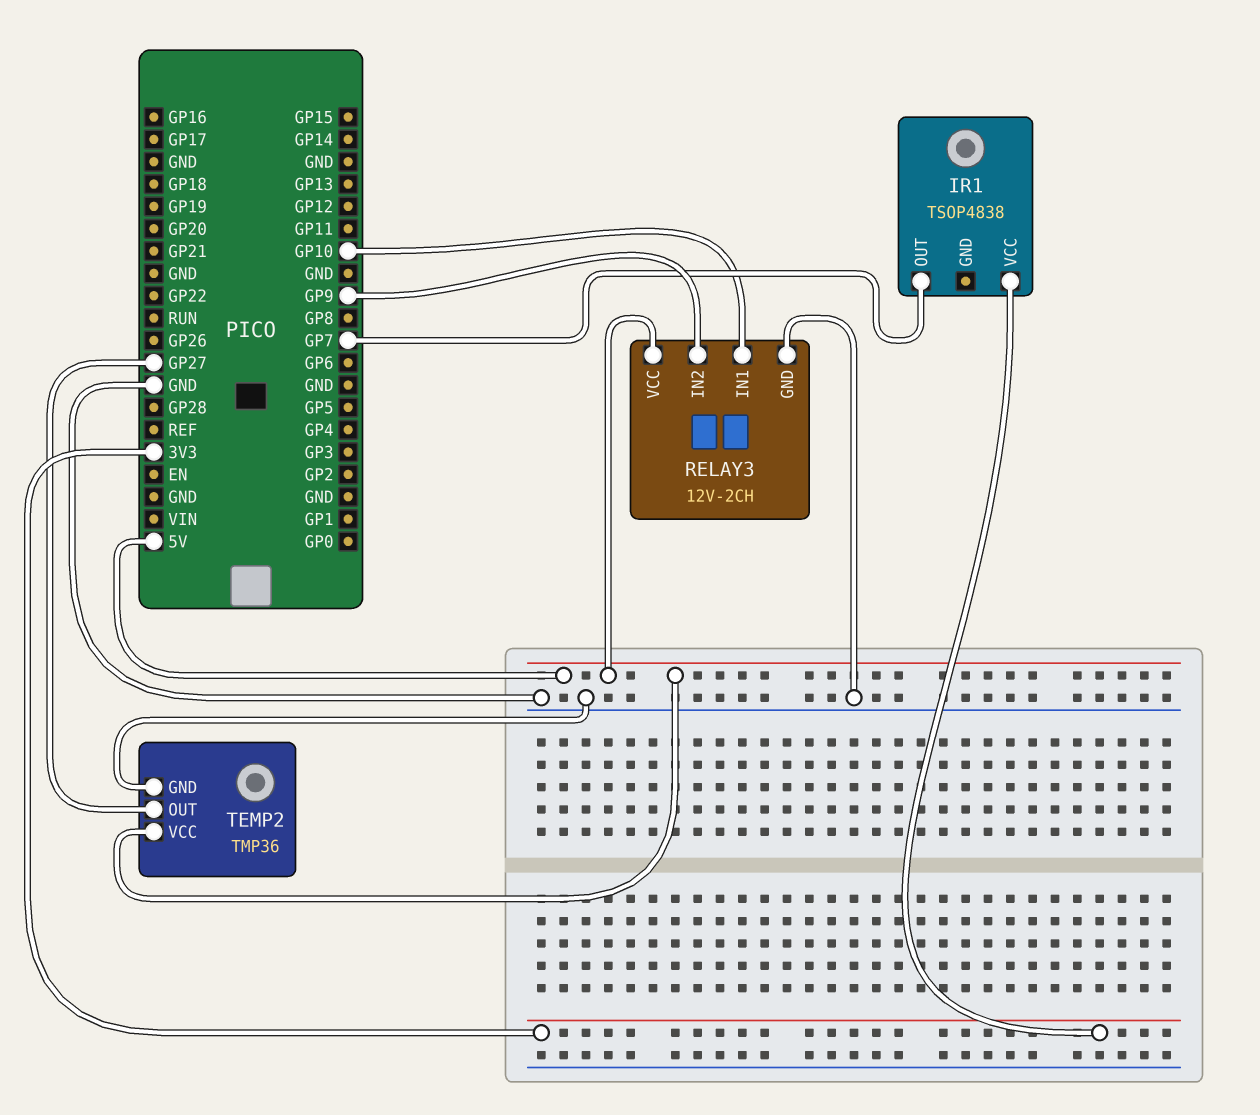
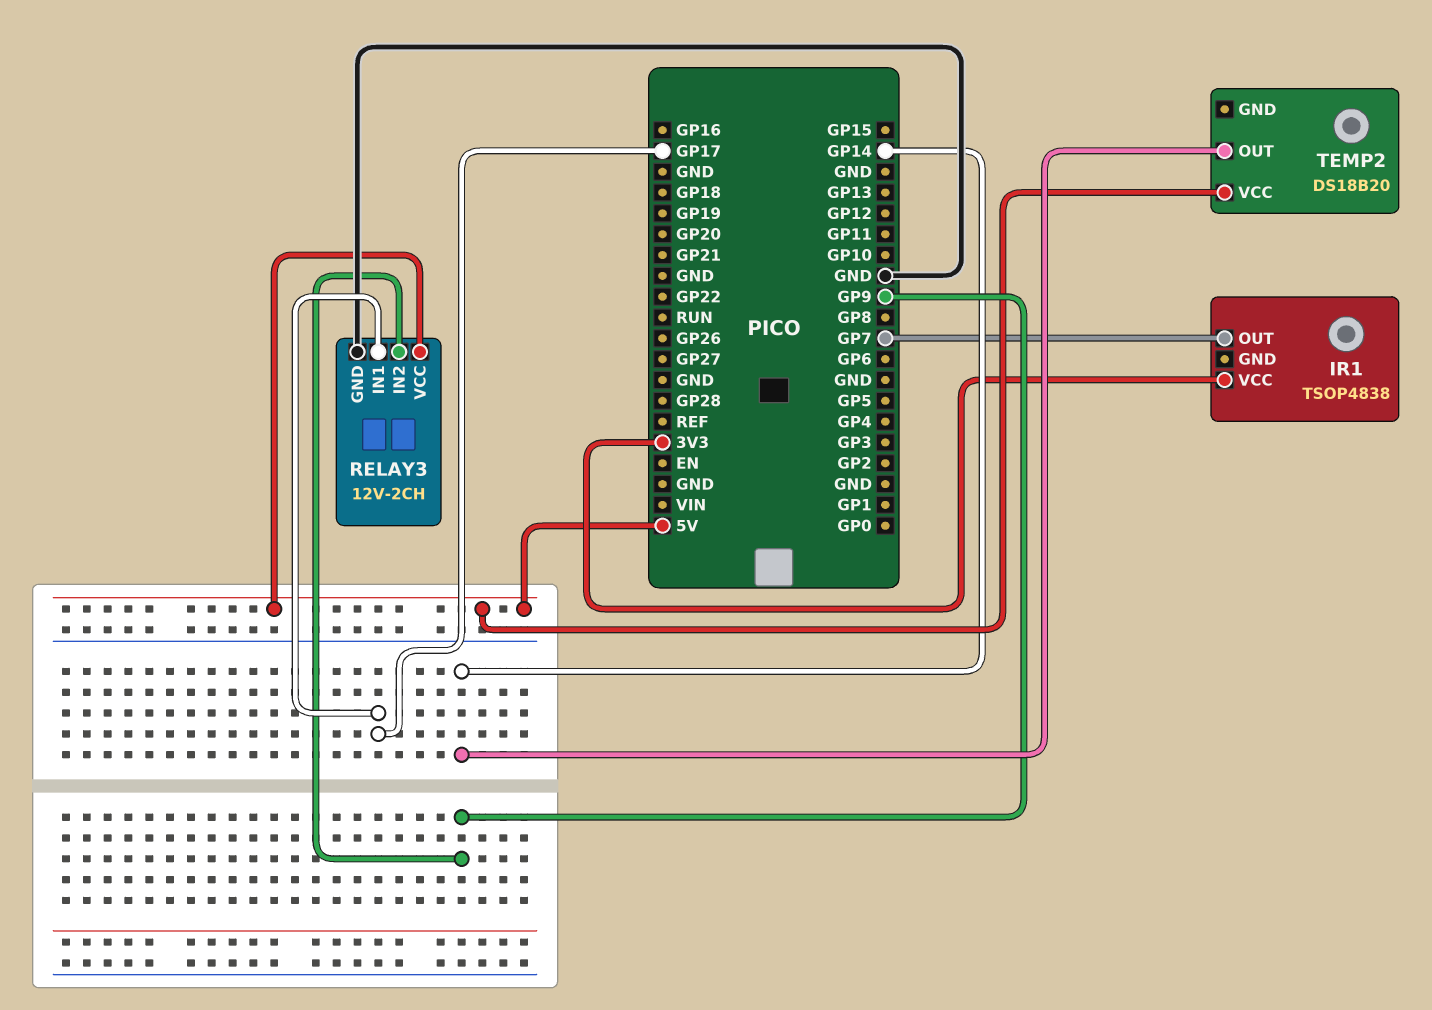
RELAY3 pin IN1: GP10 -> GP17
TEMP2: TMP36 -> DS18B20
TEMP2 pin GND: GND -> none
TEMP2 pin OUT: GP27 -> GP14

